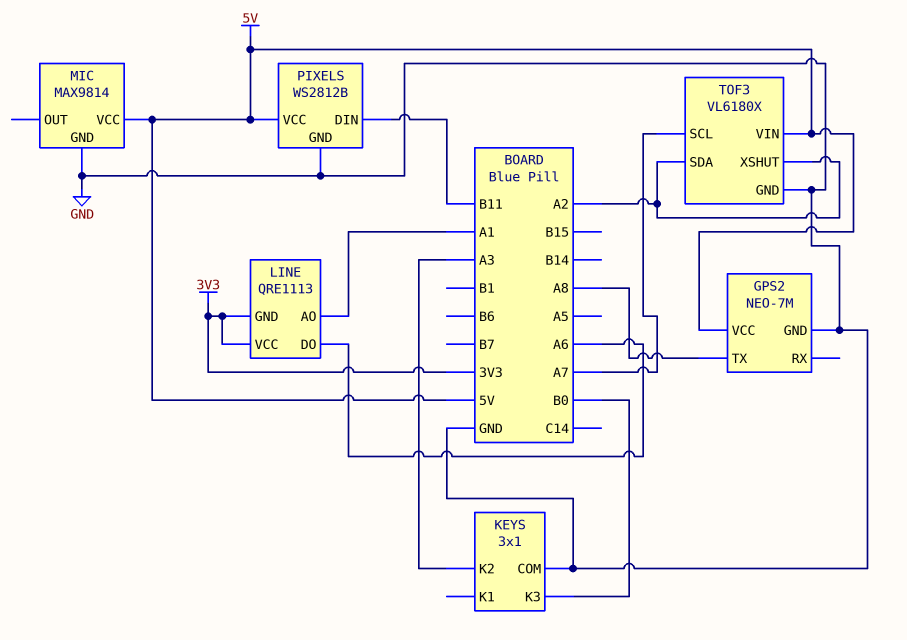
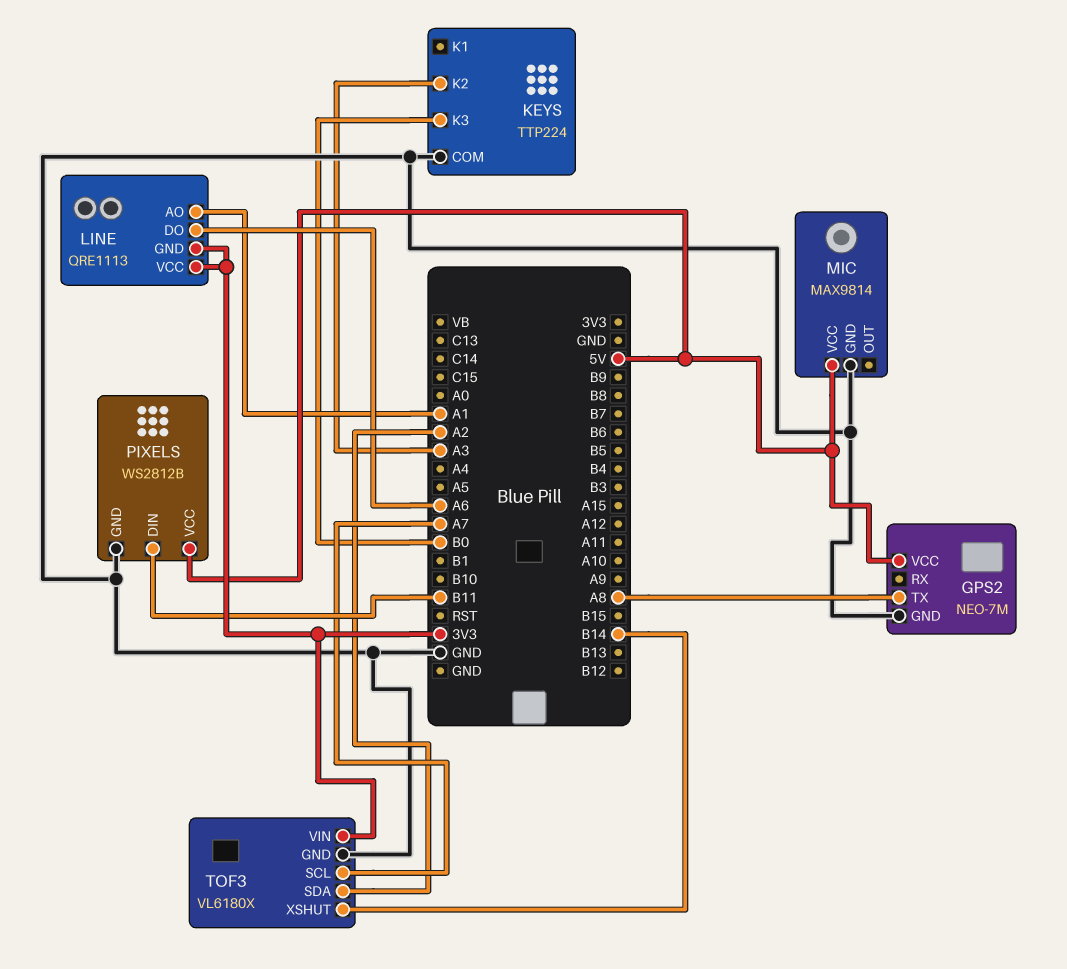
KEYS: 3x1 -> TTP224
TOF3 pin VIN: 5V -> 3V3
TOF3 pin XSHUT: A2 -> B14

